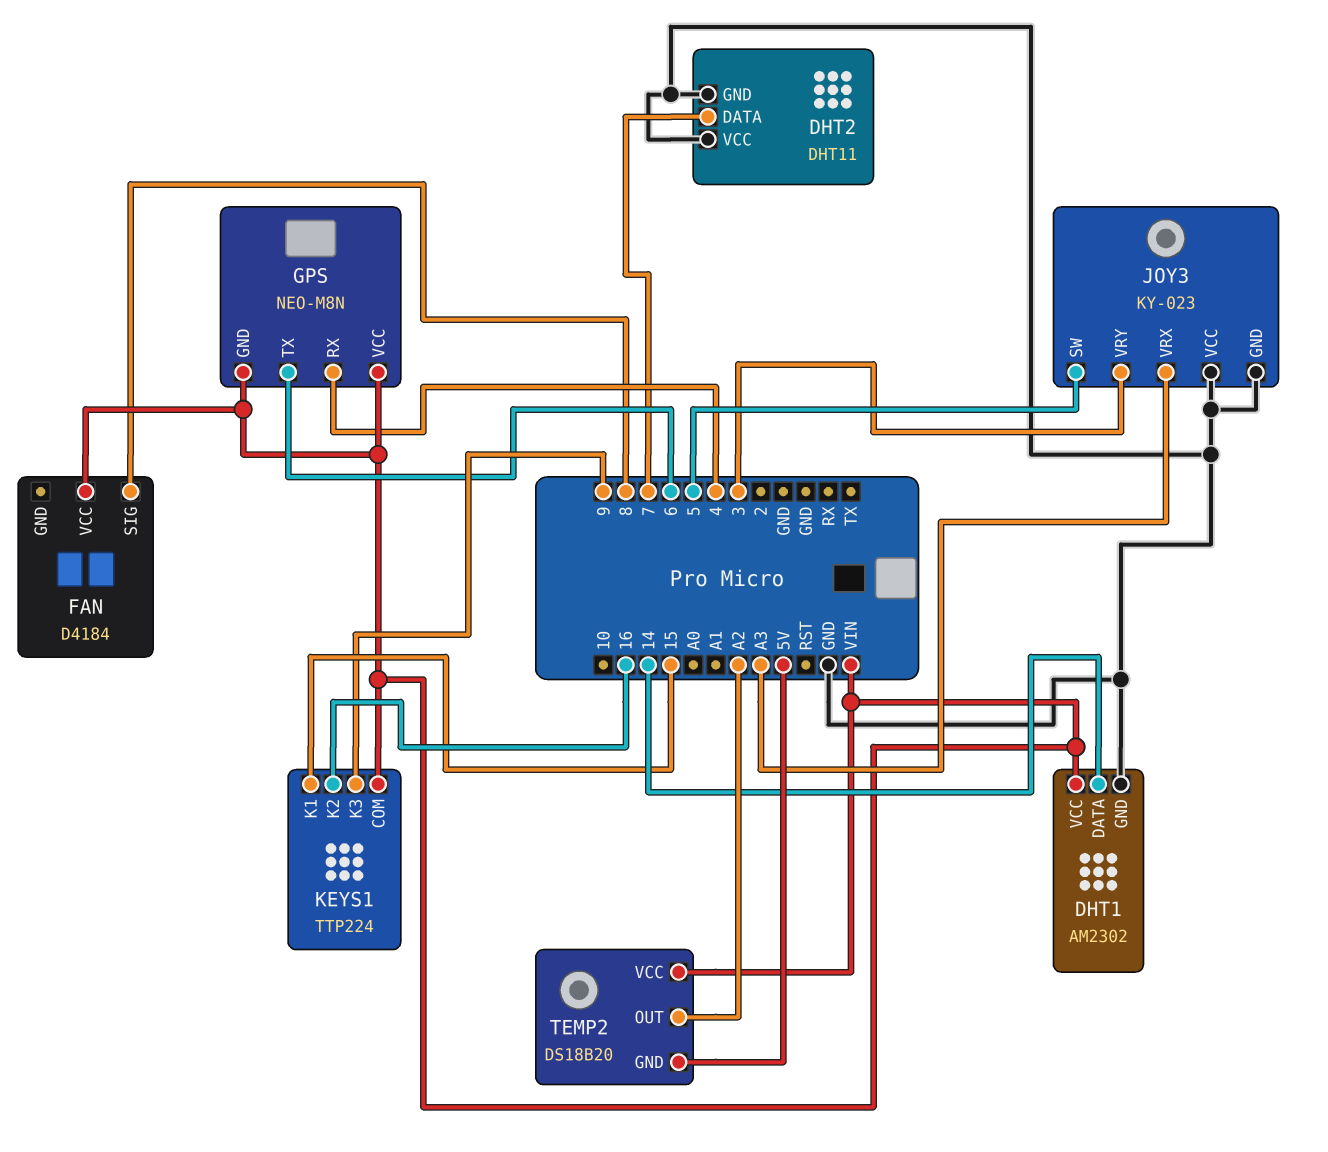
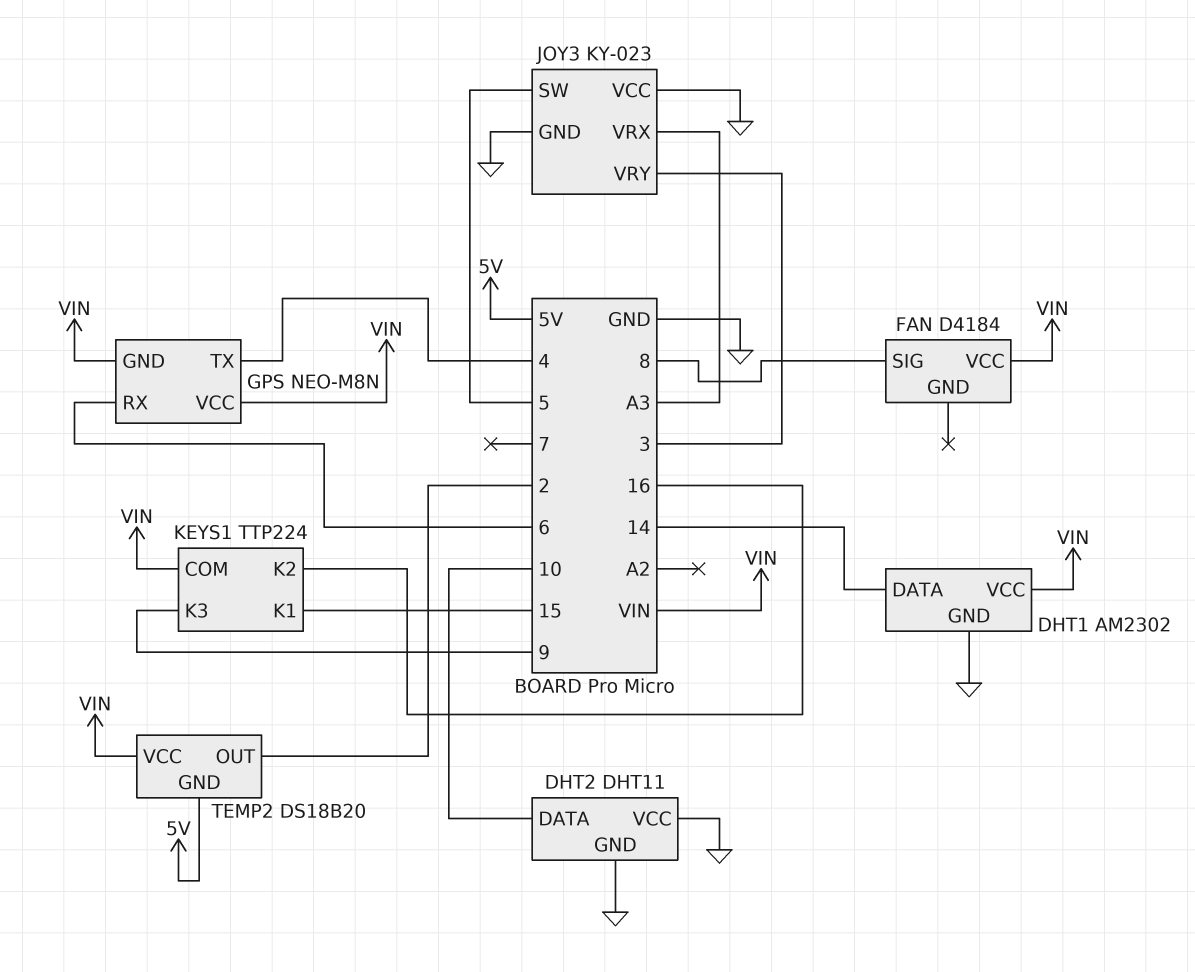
DHT2 pin DATA: 7 -> 10
GPS pin RX: 4 -> 6
GPS pin TX: 6 -> 4
TEMP2 pin OUT: A2 -> 2

